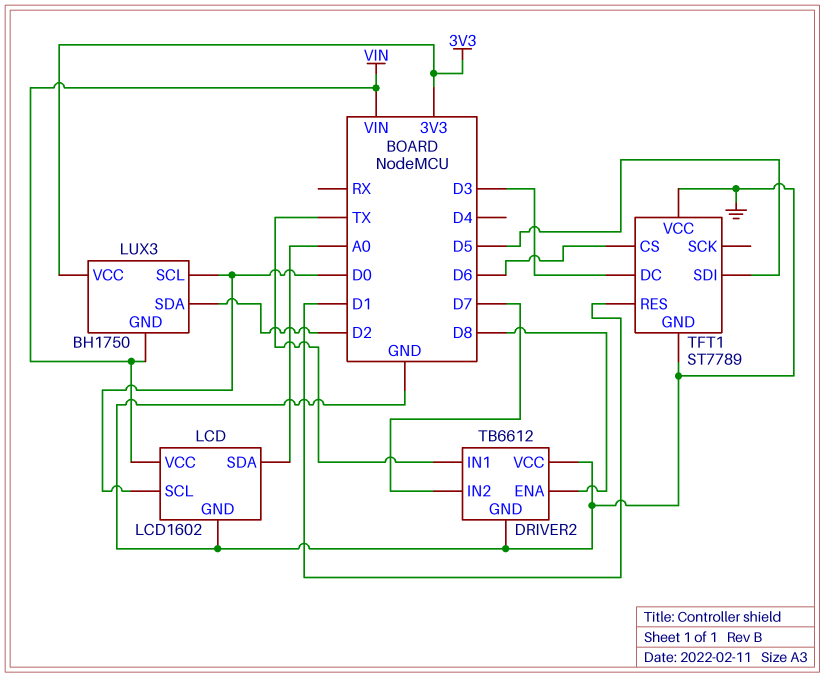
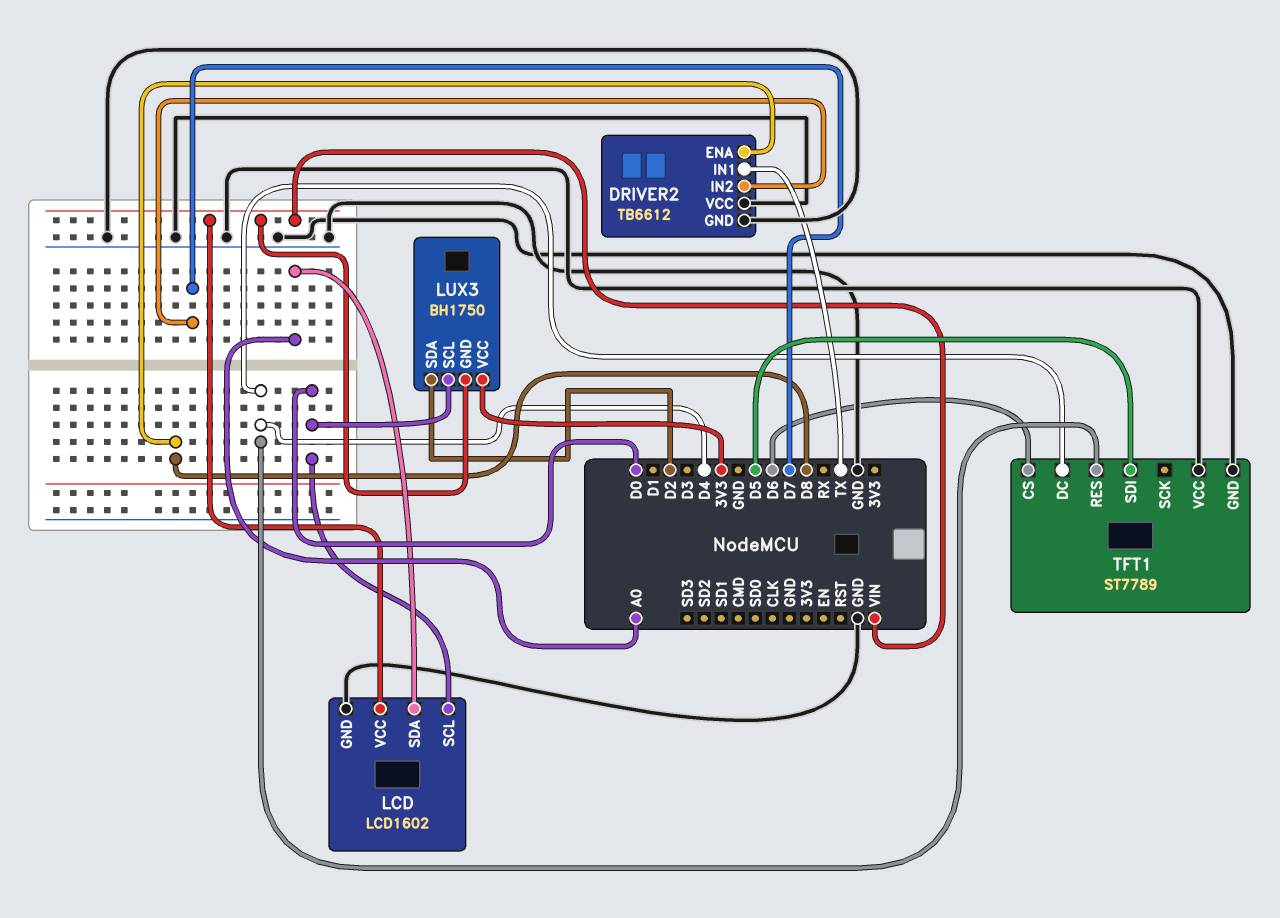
TFT1 pin DC: D3 -> D4
TFT1 pin RES: D1 -> D4

